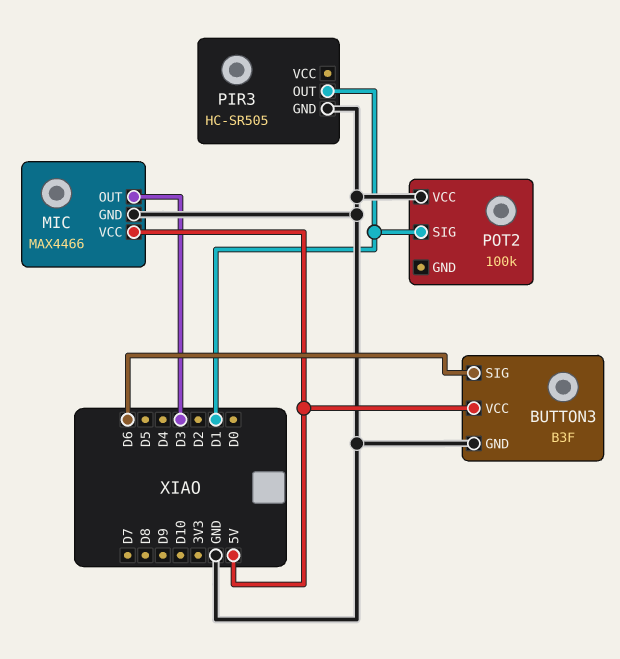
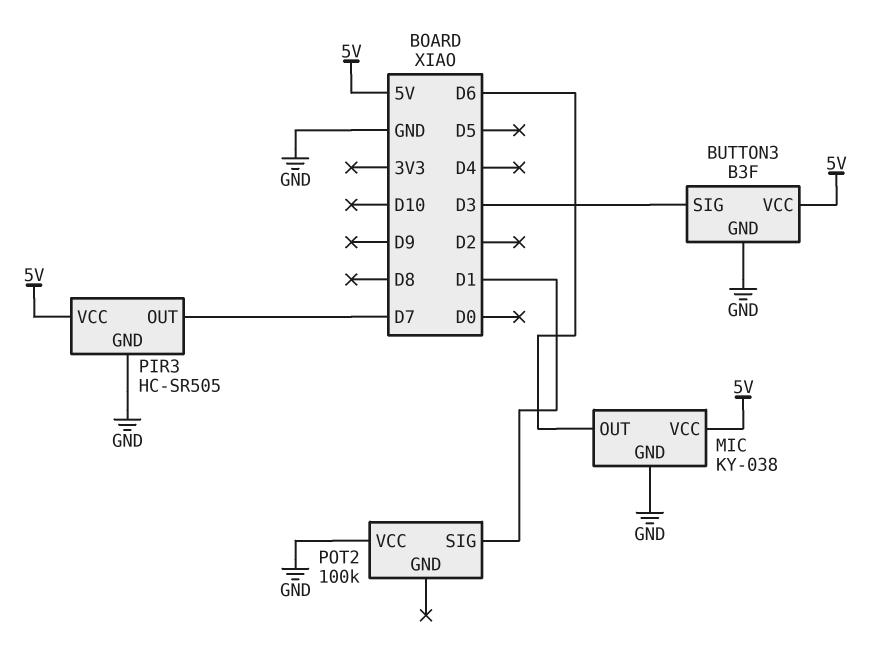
BUTTON3 pin SIG: D6 -> D3
MIC: MAX4466 -> KY-038
MIC pin OUT: D3 -> D6
PIR3 pin OUT: D1 -> D7
PIR3 pin VCC: none -> 5V

